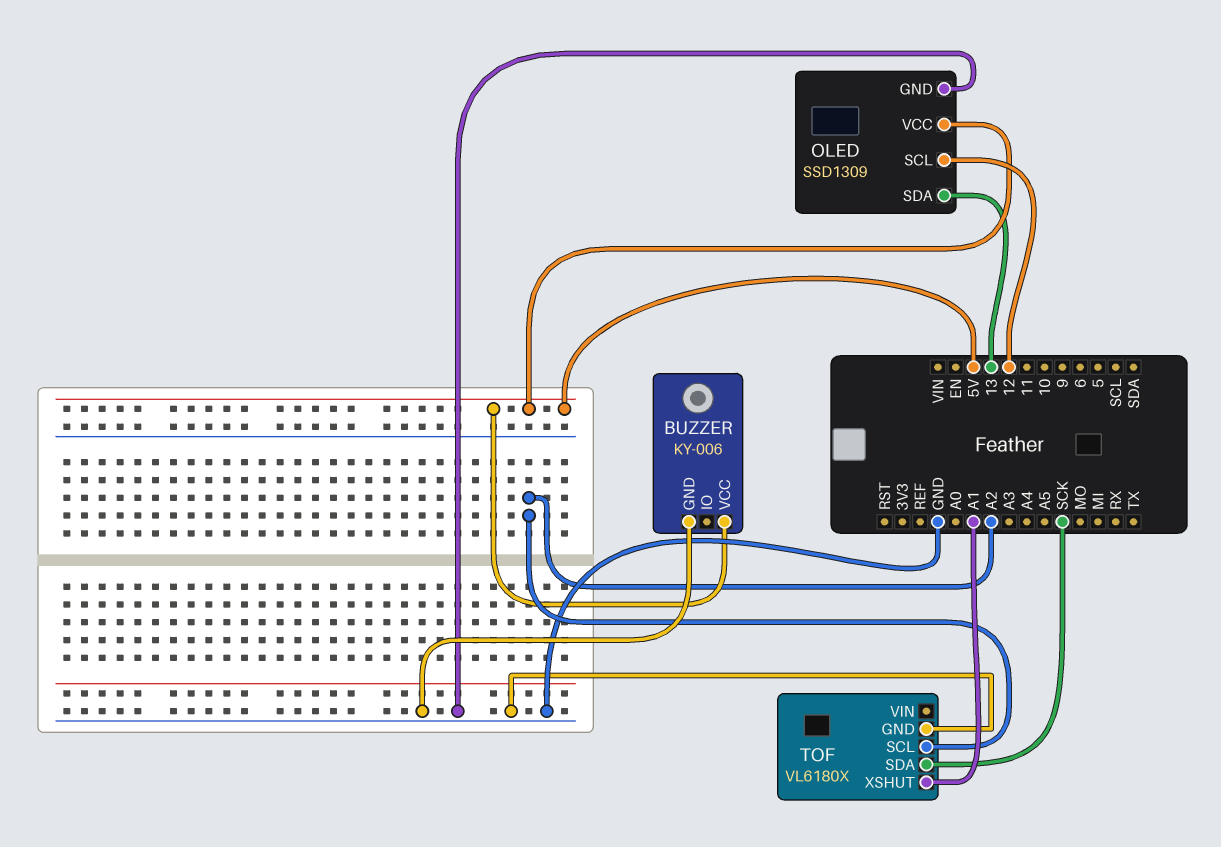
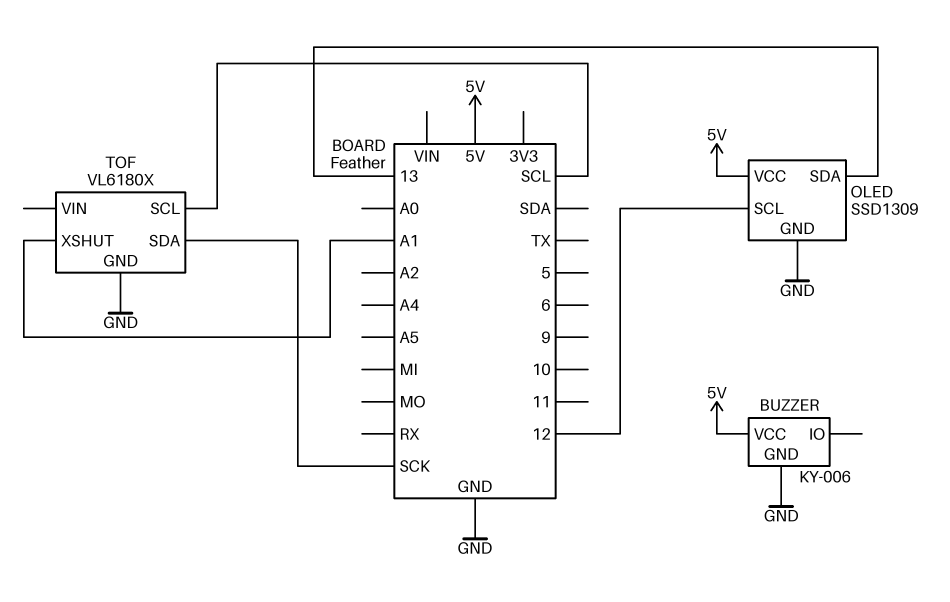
TOF pin SCL: A2 -> SCL

